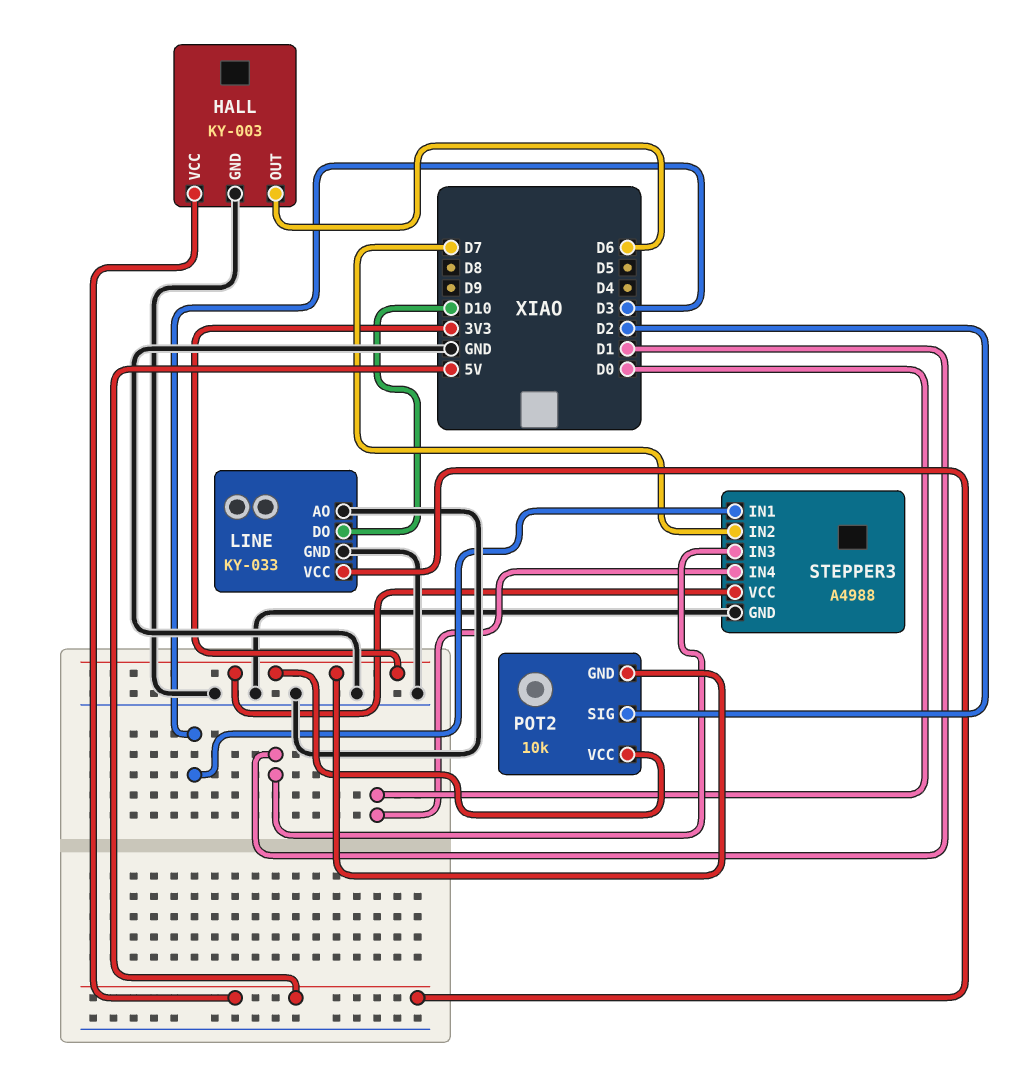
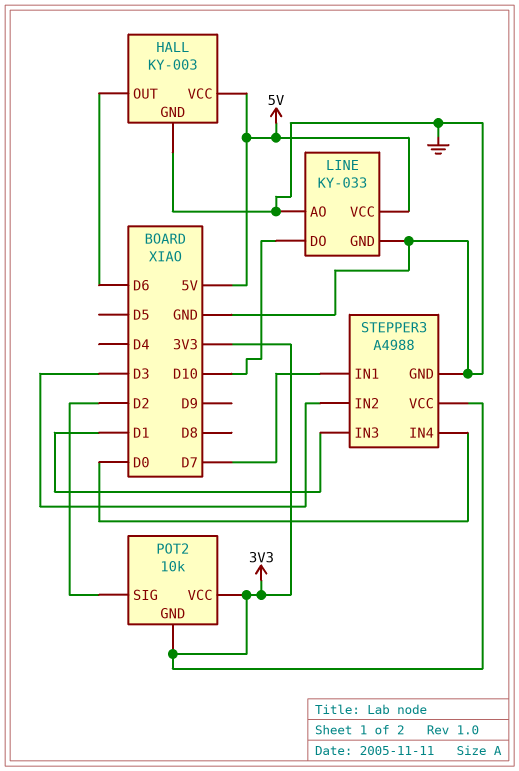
STEPPER3 pin IN1: D3 -> D7
STEPPER3 pin IN2: D7 -> D3

